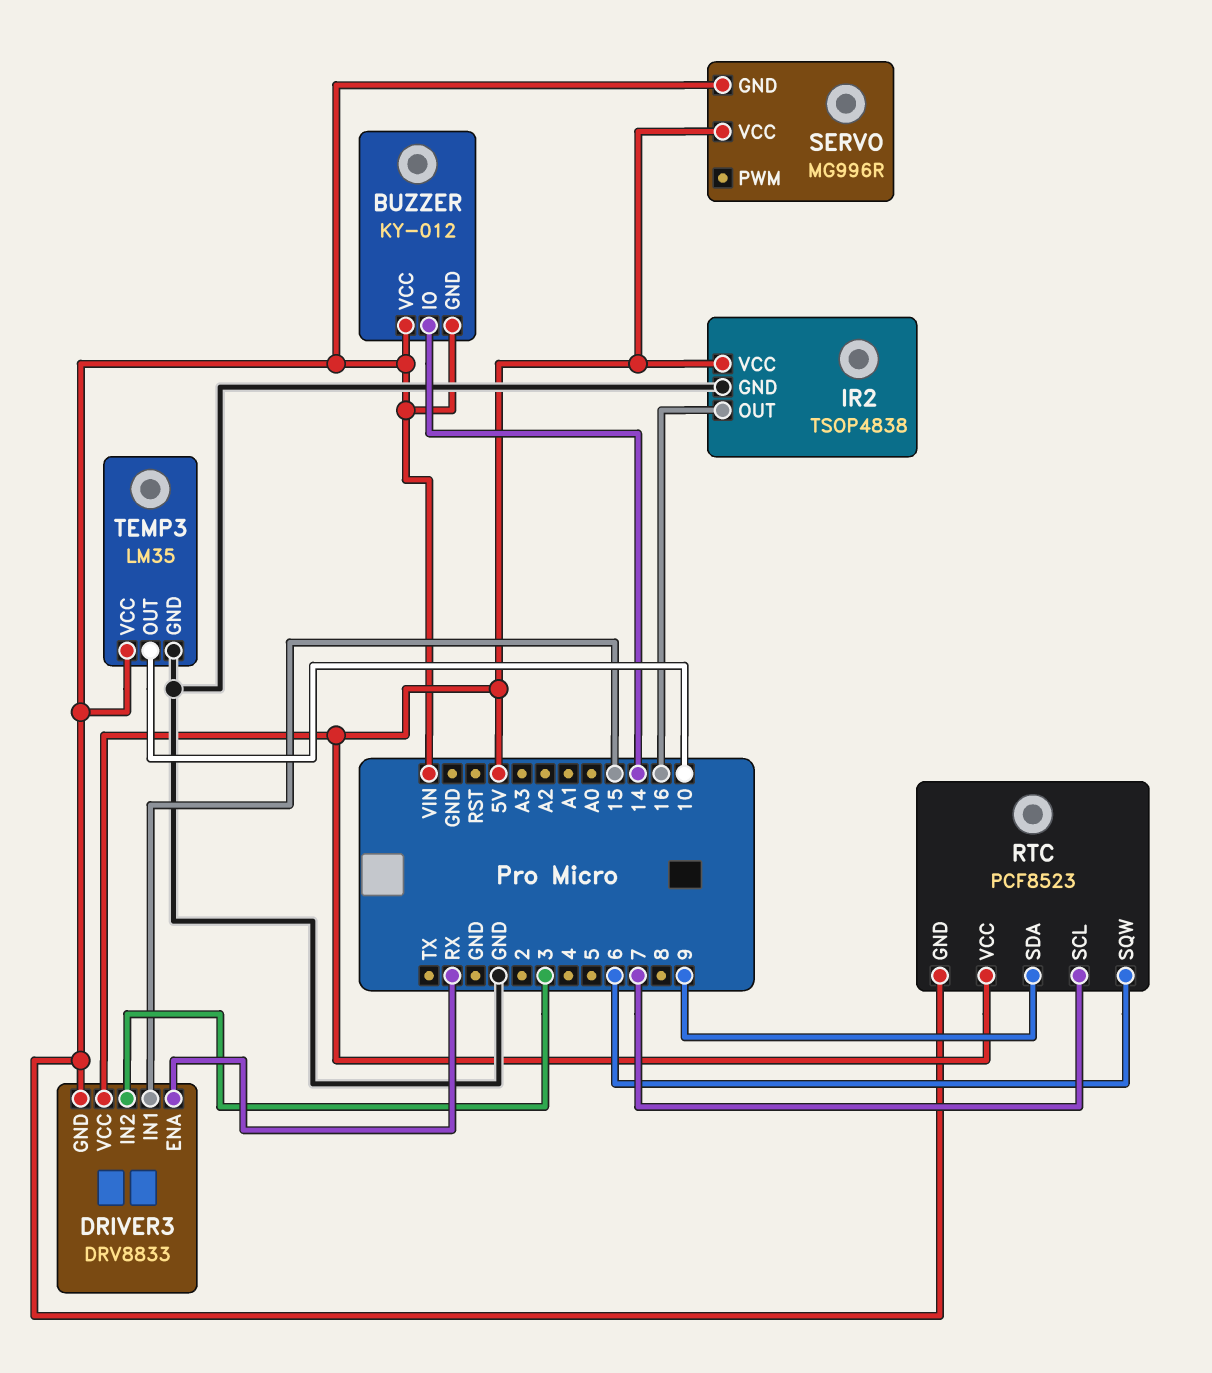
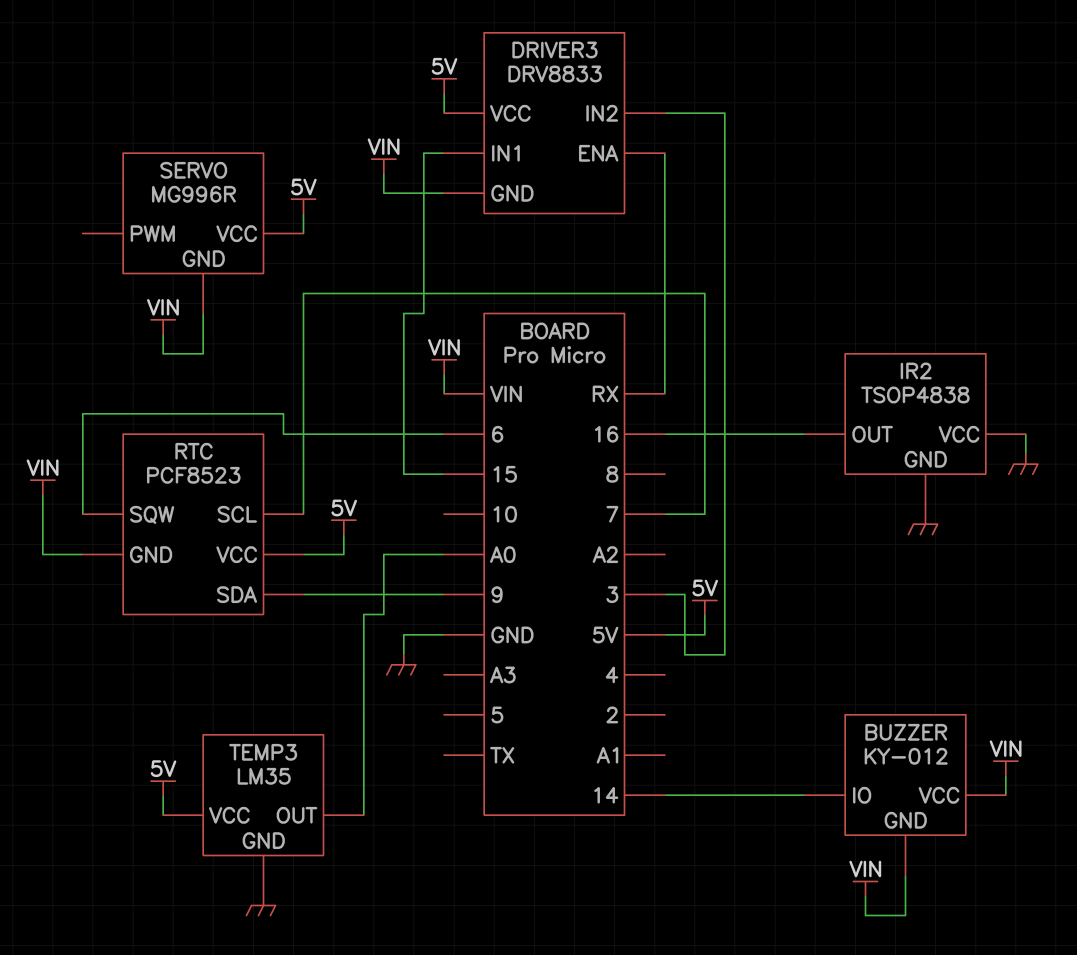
IR2 pin VCC: 5V -> GND
TEMP3 pin OUT: 10 -> A0
TEMP3 pin VCC: VIN -> 5V

